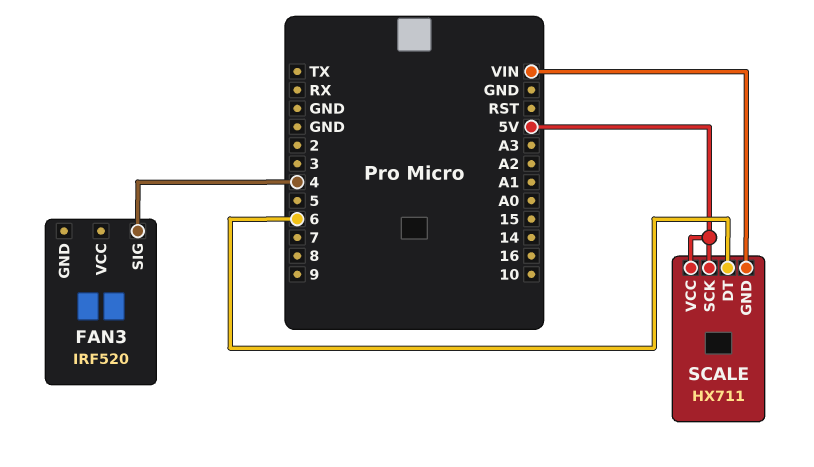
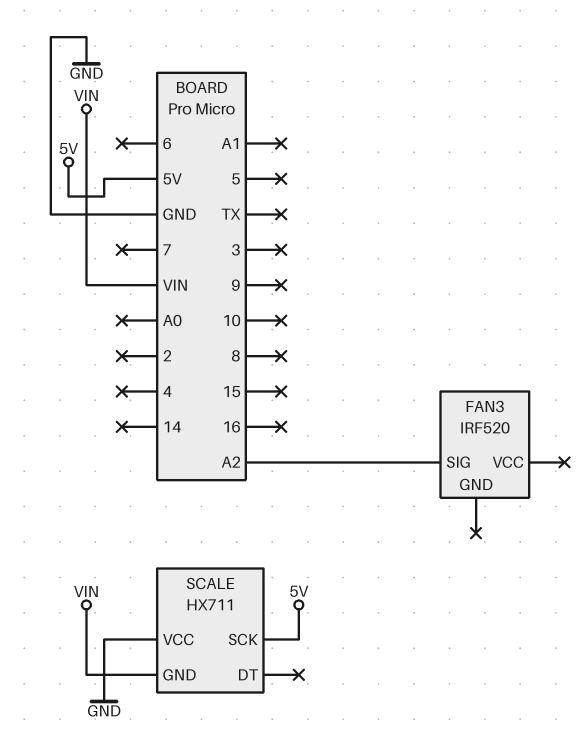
FAN3 pin SIG: 4 -> A2
SCALE pin DT: 6 -> none
SCALE pin VCC: 5V -> GND

